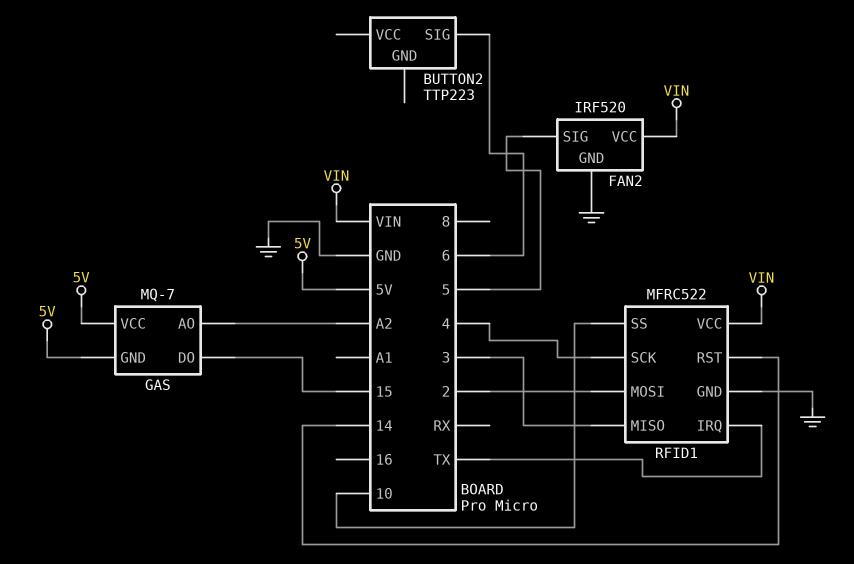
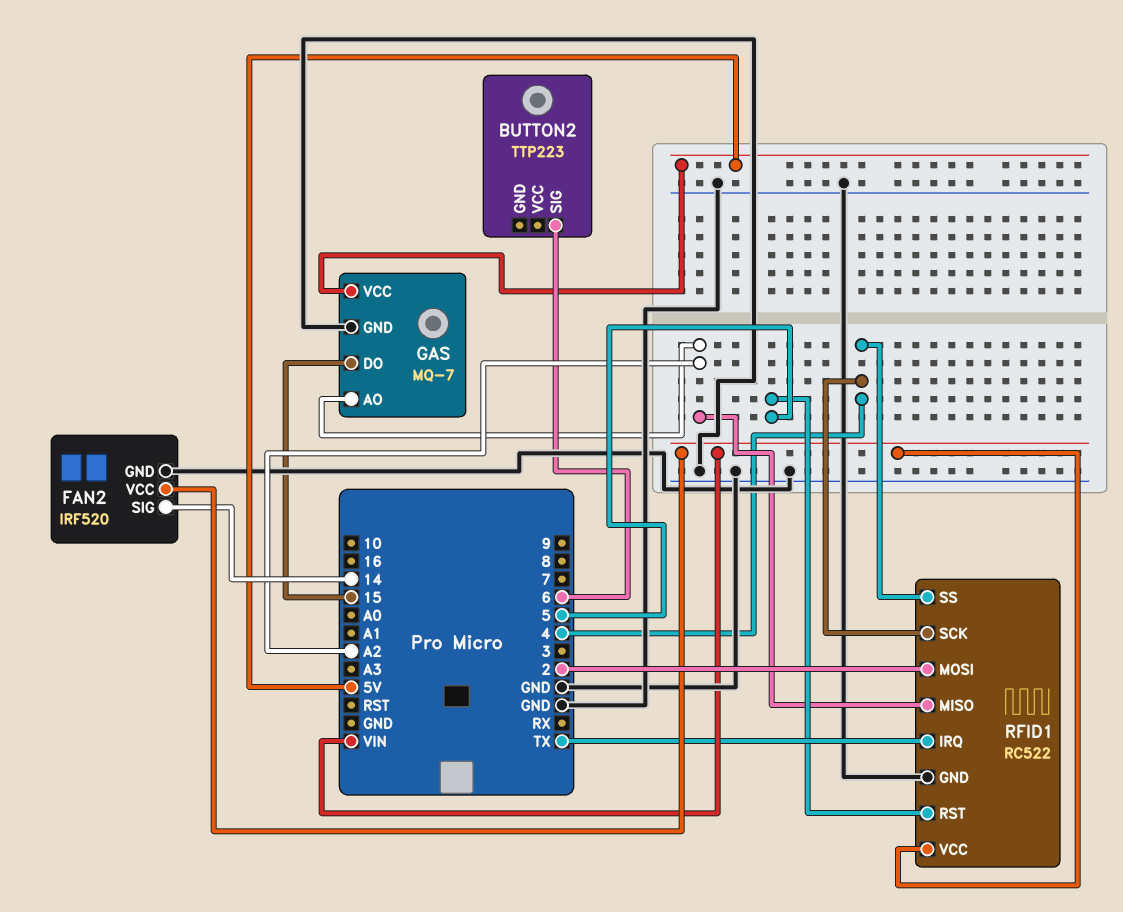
FAN2 pin SIG: 5 -> 14
GAS pin GND: 5V -> GND
RFID1: MFRC522 -> RC522
RFID1 pin MISO: 3 -> A2
RFID1 pin RST: 14 -> 5
RFID1 pin SS: 10 -> 4

